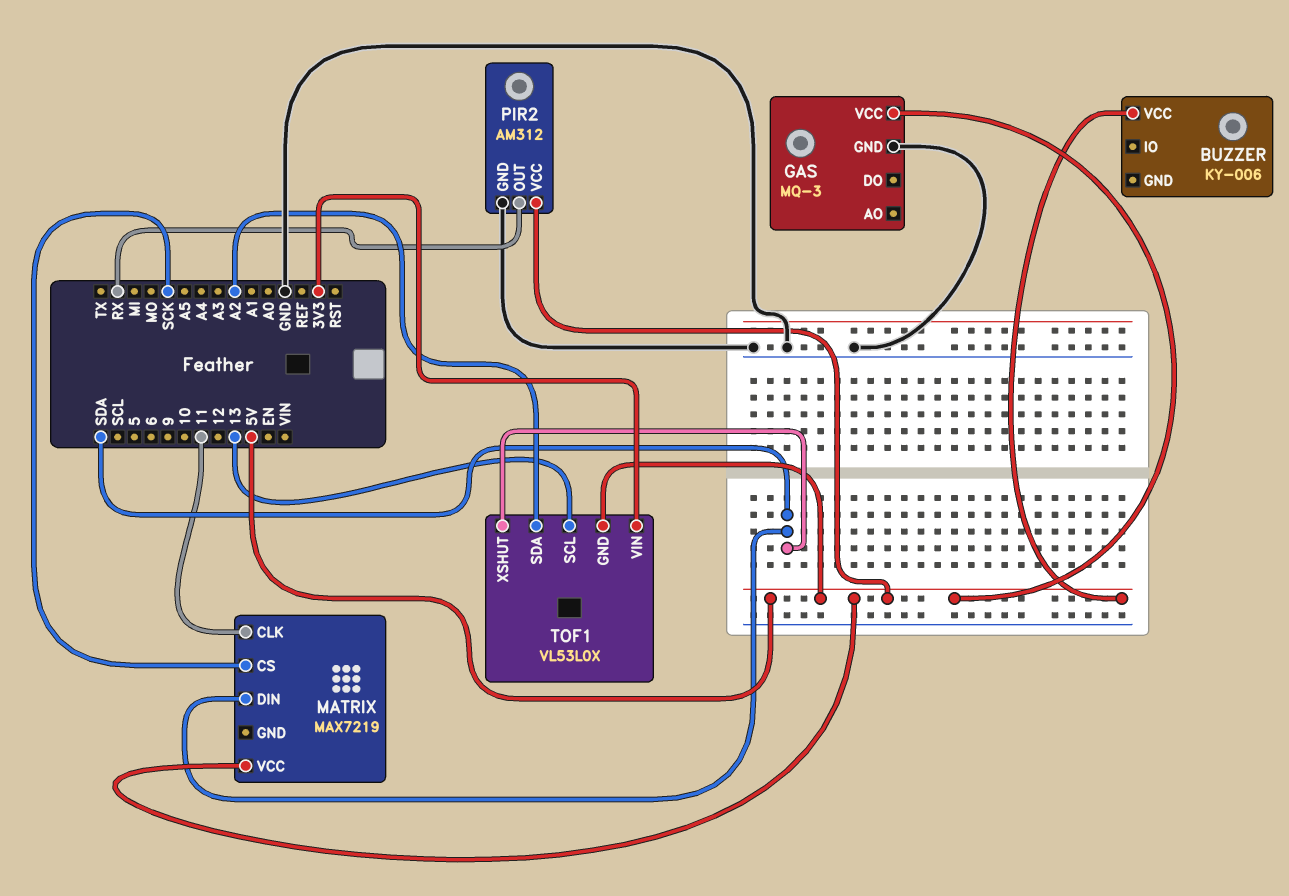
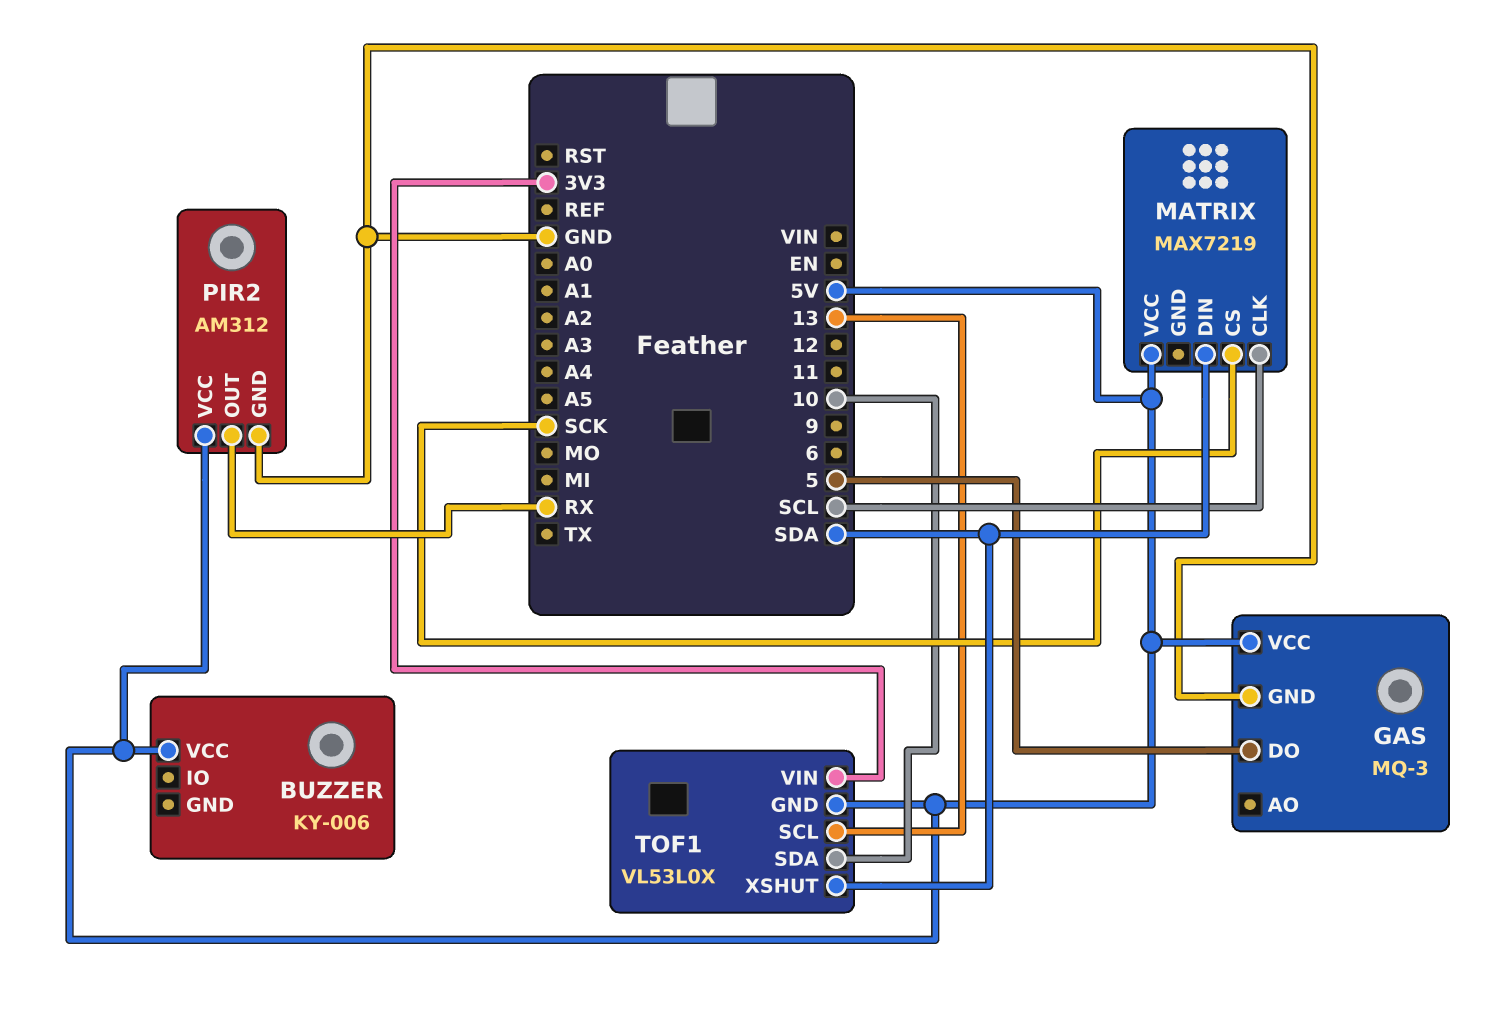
GAS pin DO: none -> 5
MATRIX pin CLK: 11 -> SCL
TOF1 pin SDA: A2 -> 10

